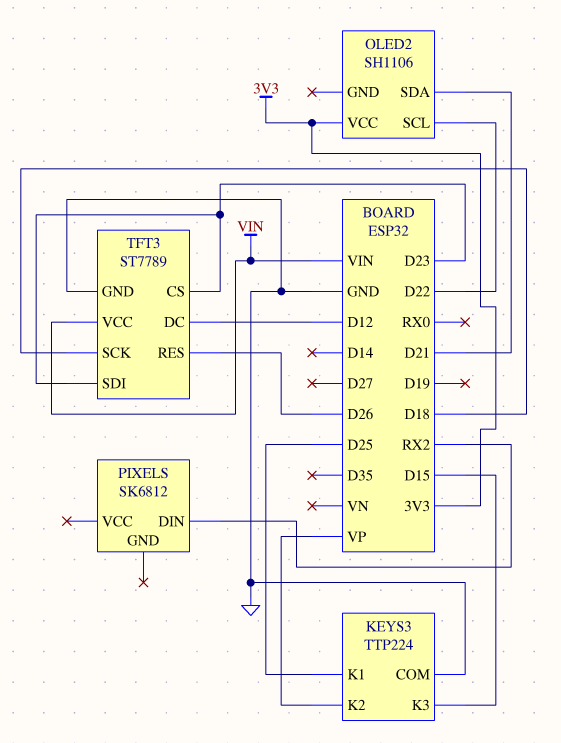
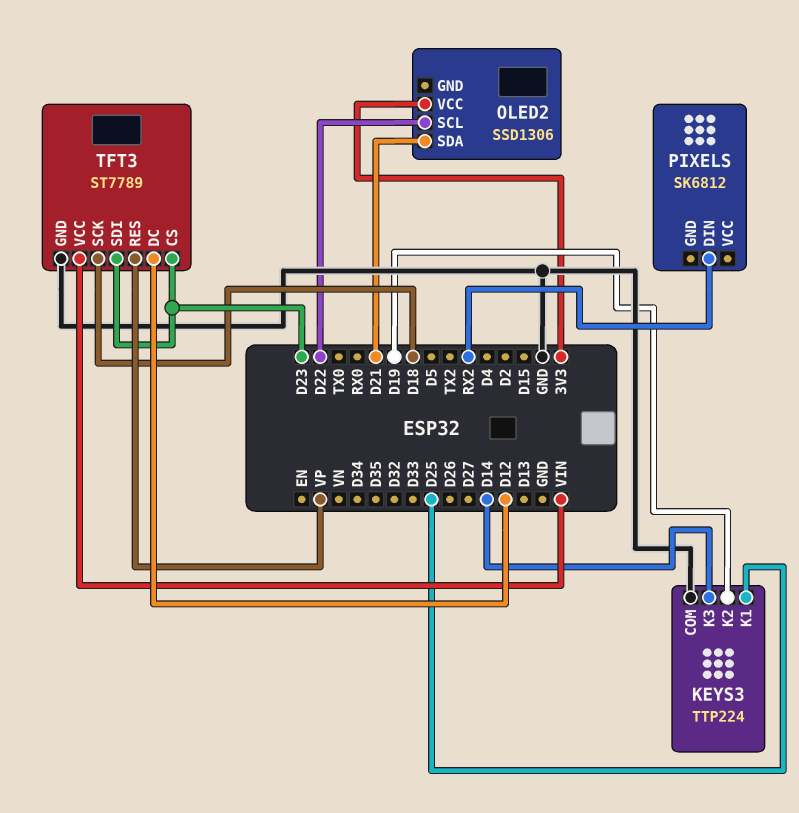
KEYS3 pin K2: VP -> D19
KEYS3 pin K3: D15 -> D14
OLED2: SH1106 -> SSD1306
TFT3 pin RES: D26 -> VP

